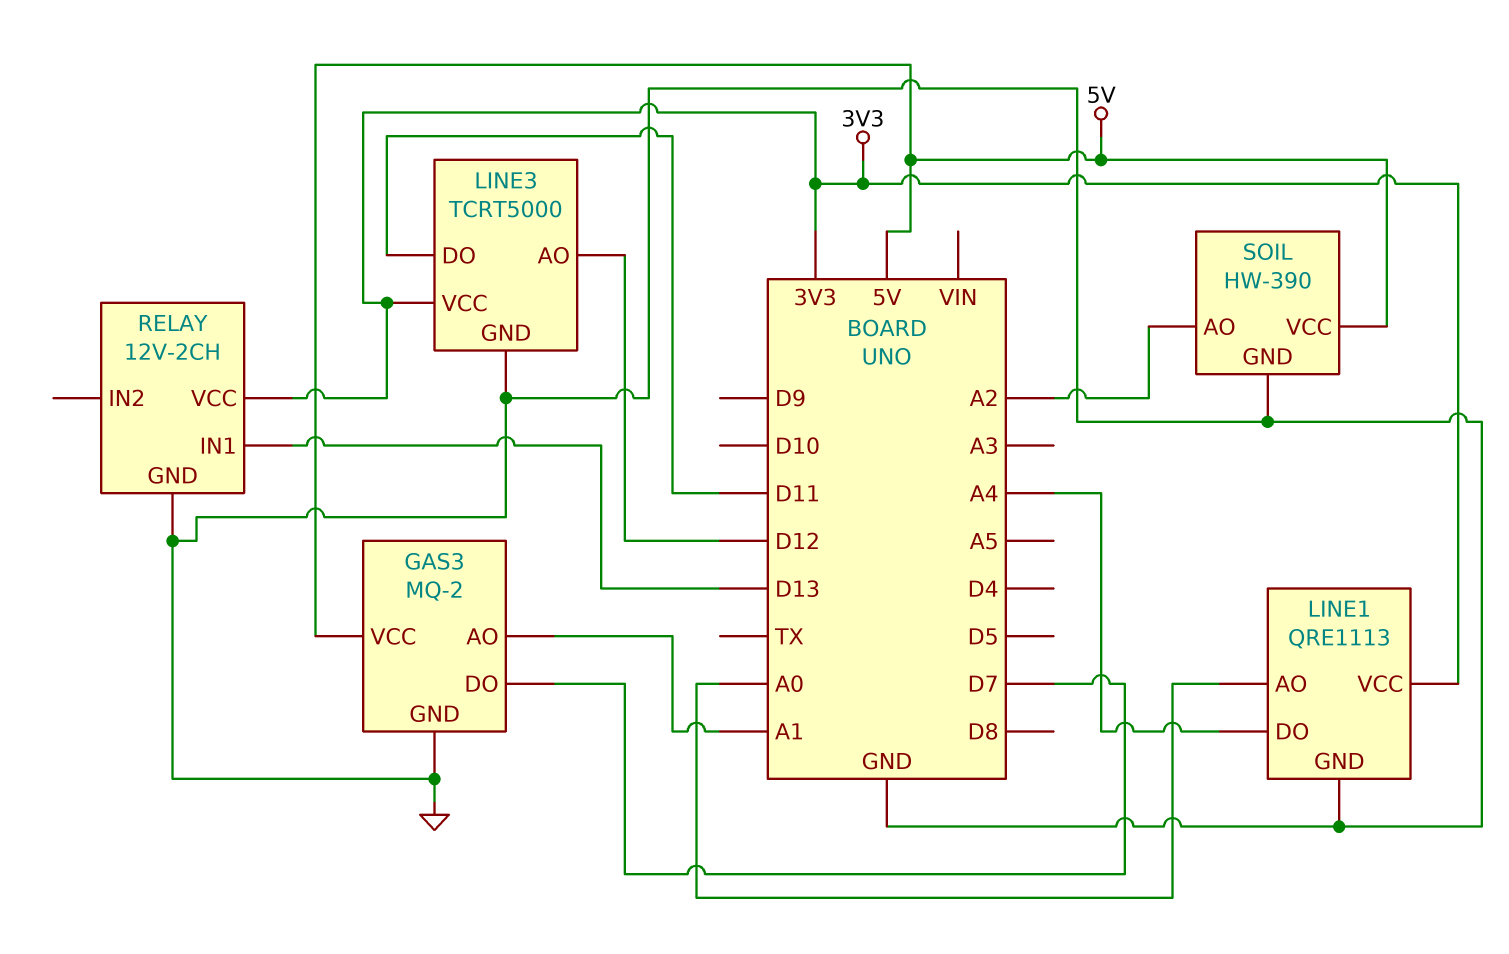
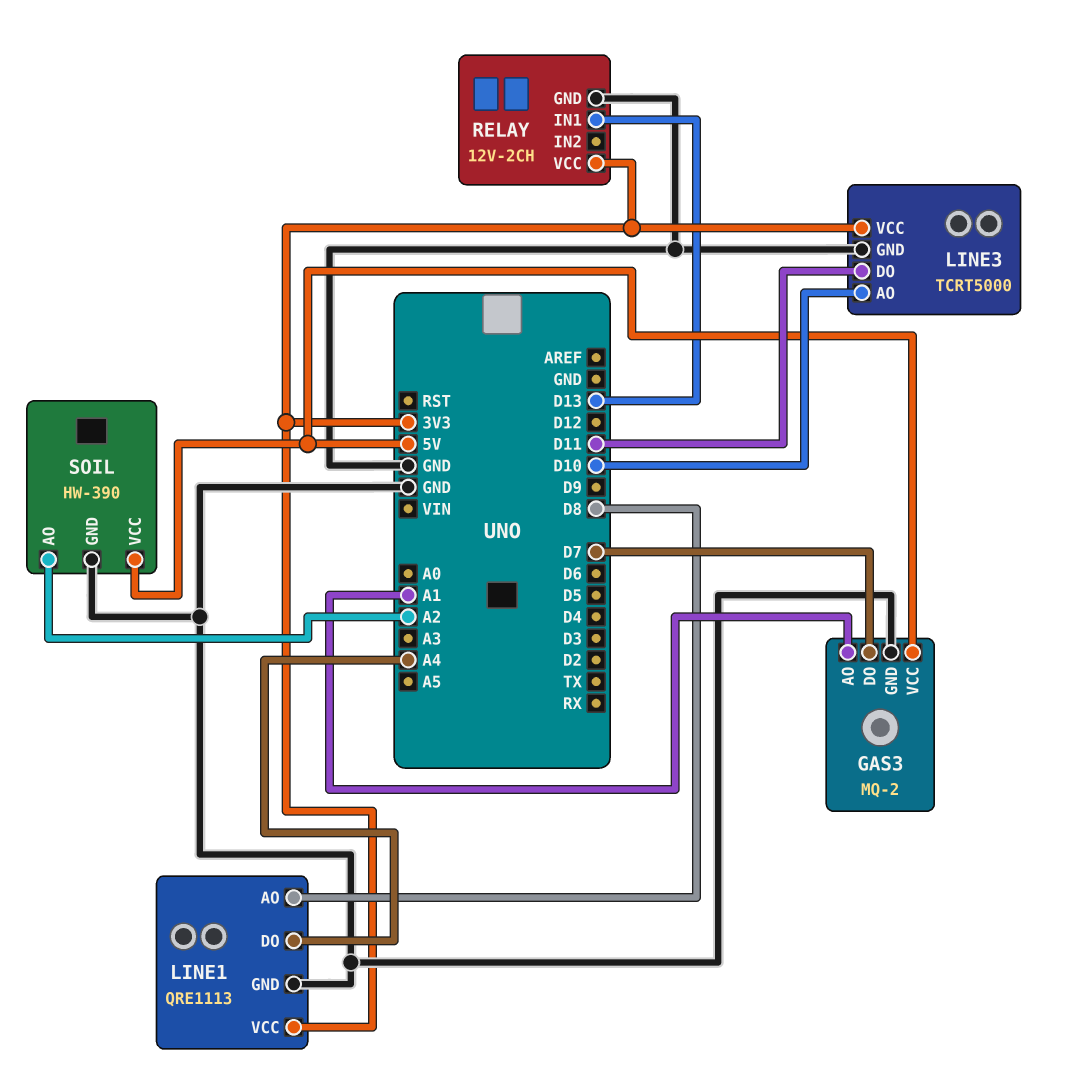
LINE1 pin AO: A0 -> D8
LINE3 pin AO: D12 -> D10

